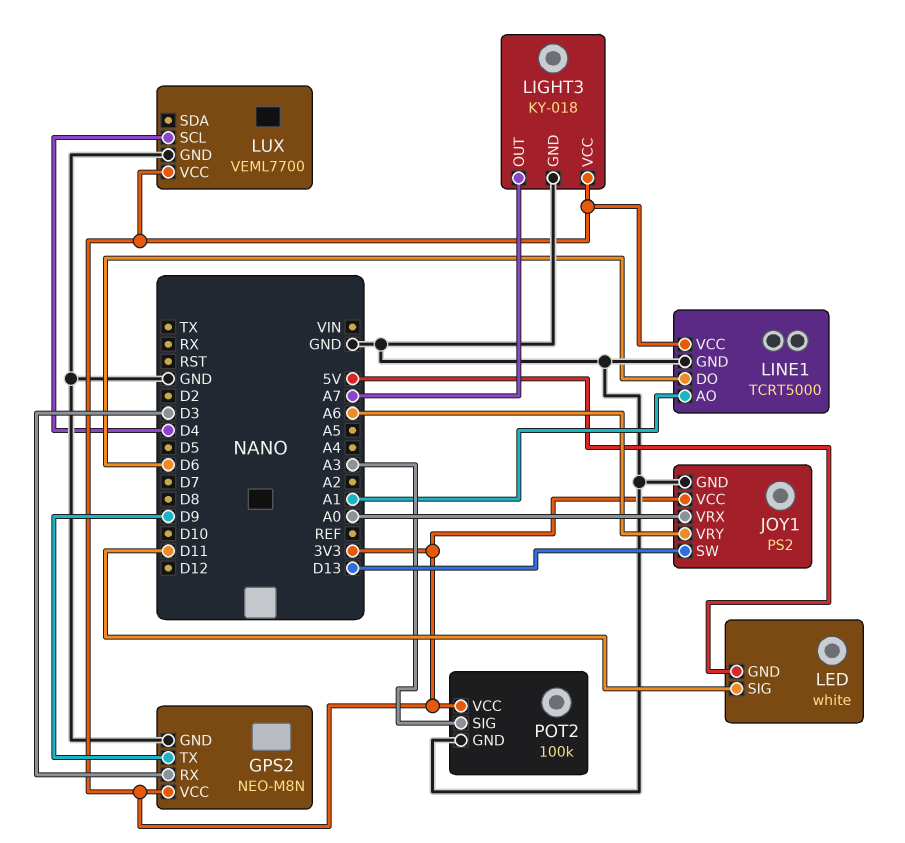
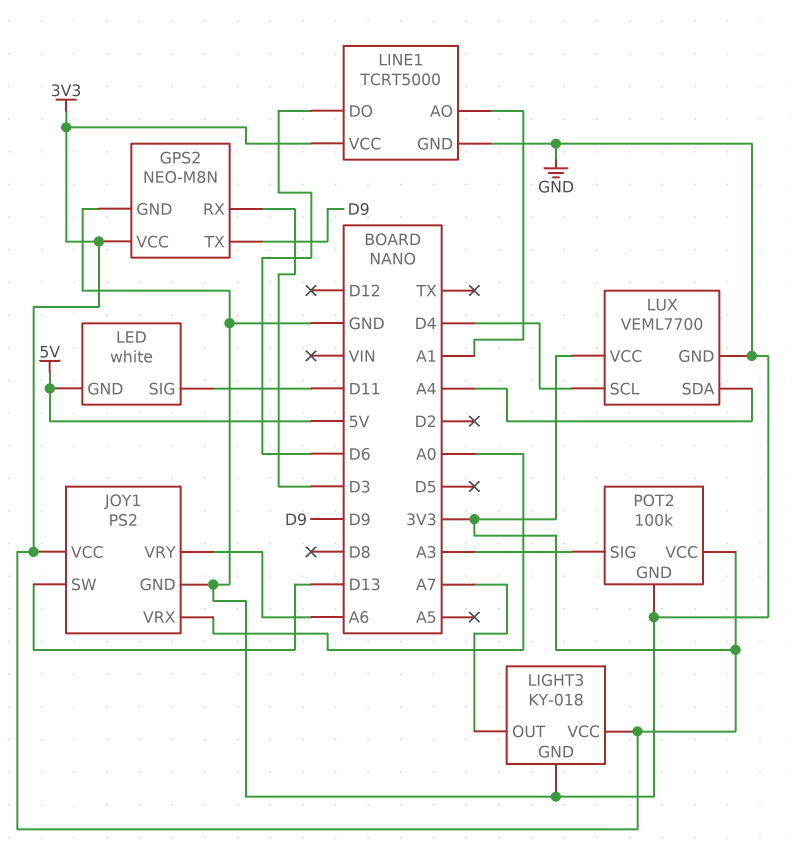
LUX pin SDA: none -> A4

